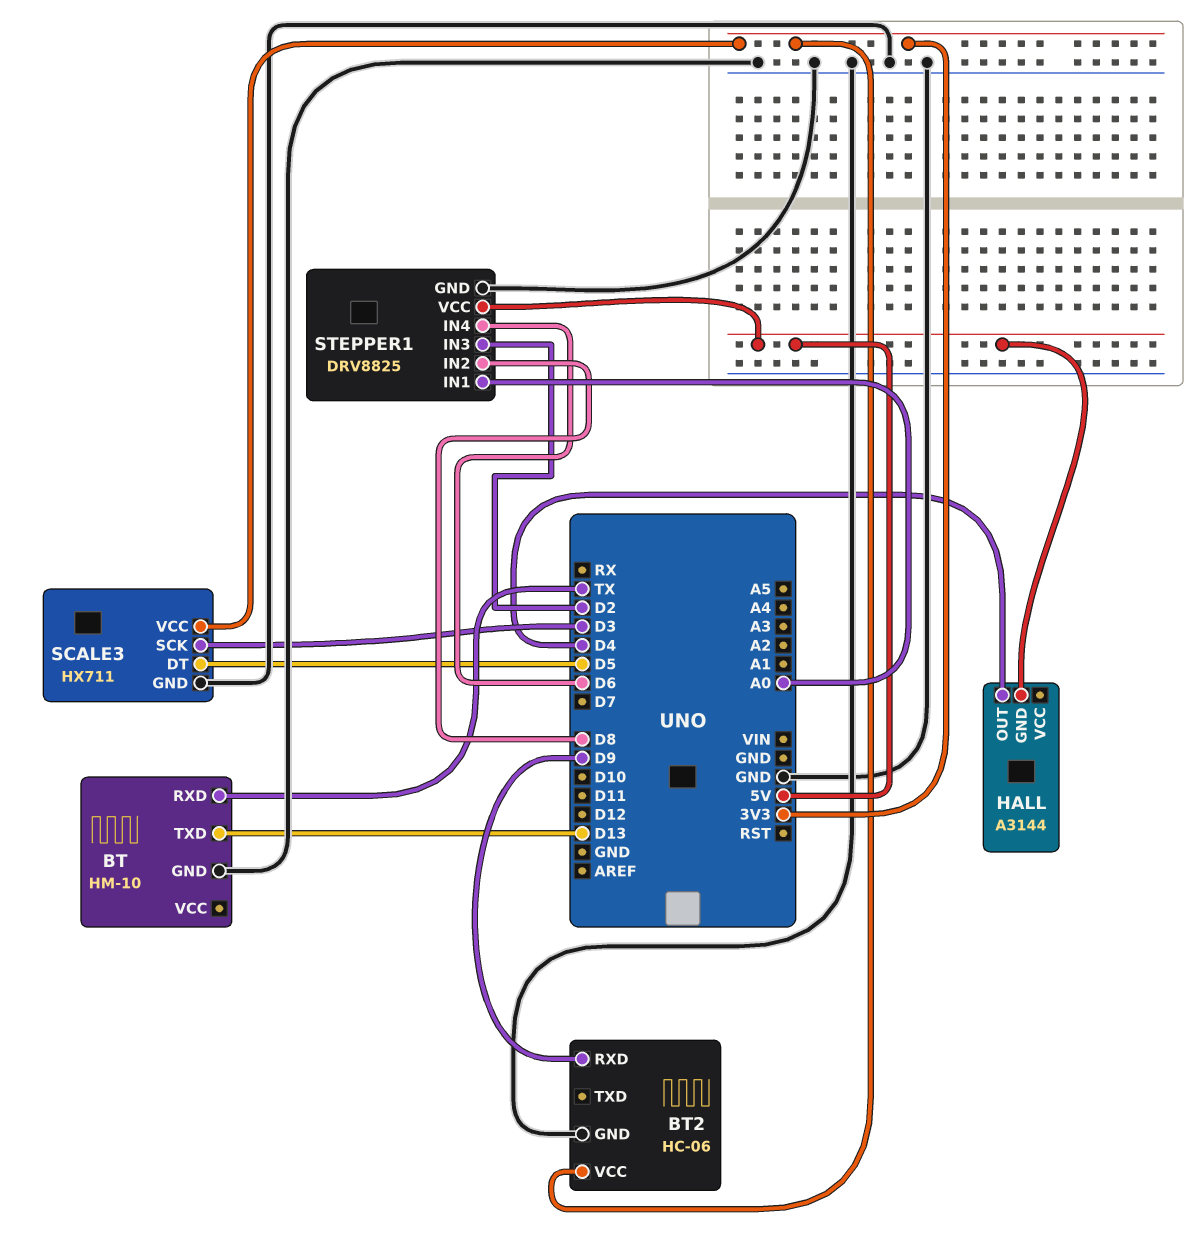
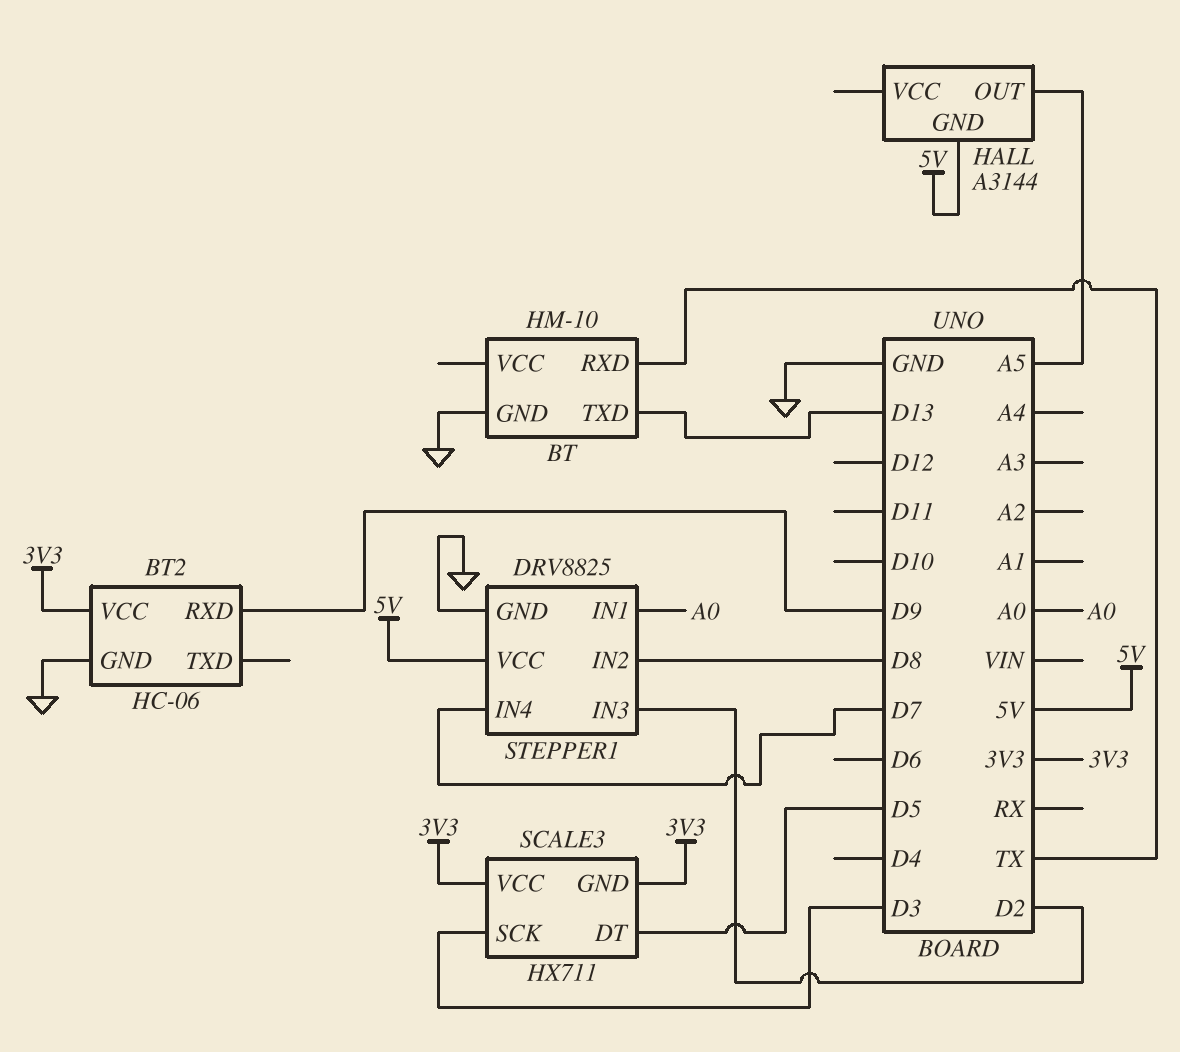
HALL pin OUT: D4 -> A5
SCALE3 pin GND: GND -> 3V3
STEPPER1 pin IN4: D6 -> D7

